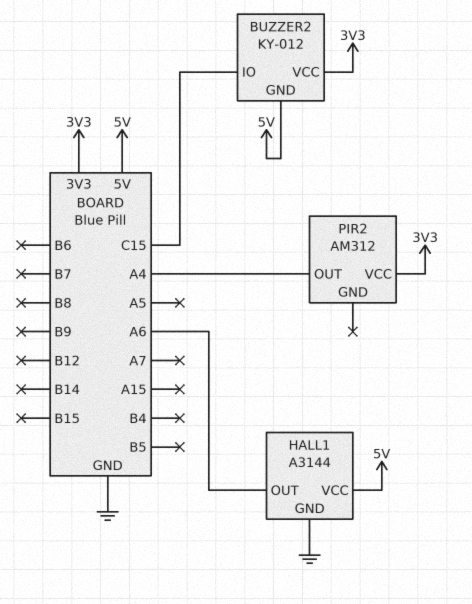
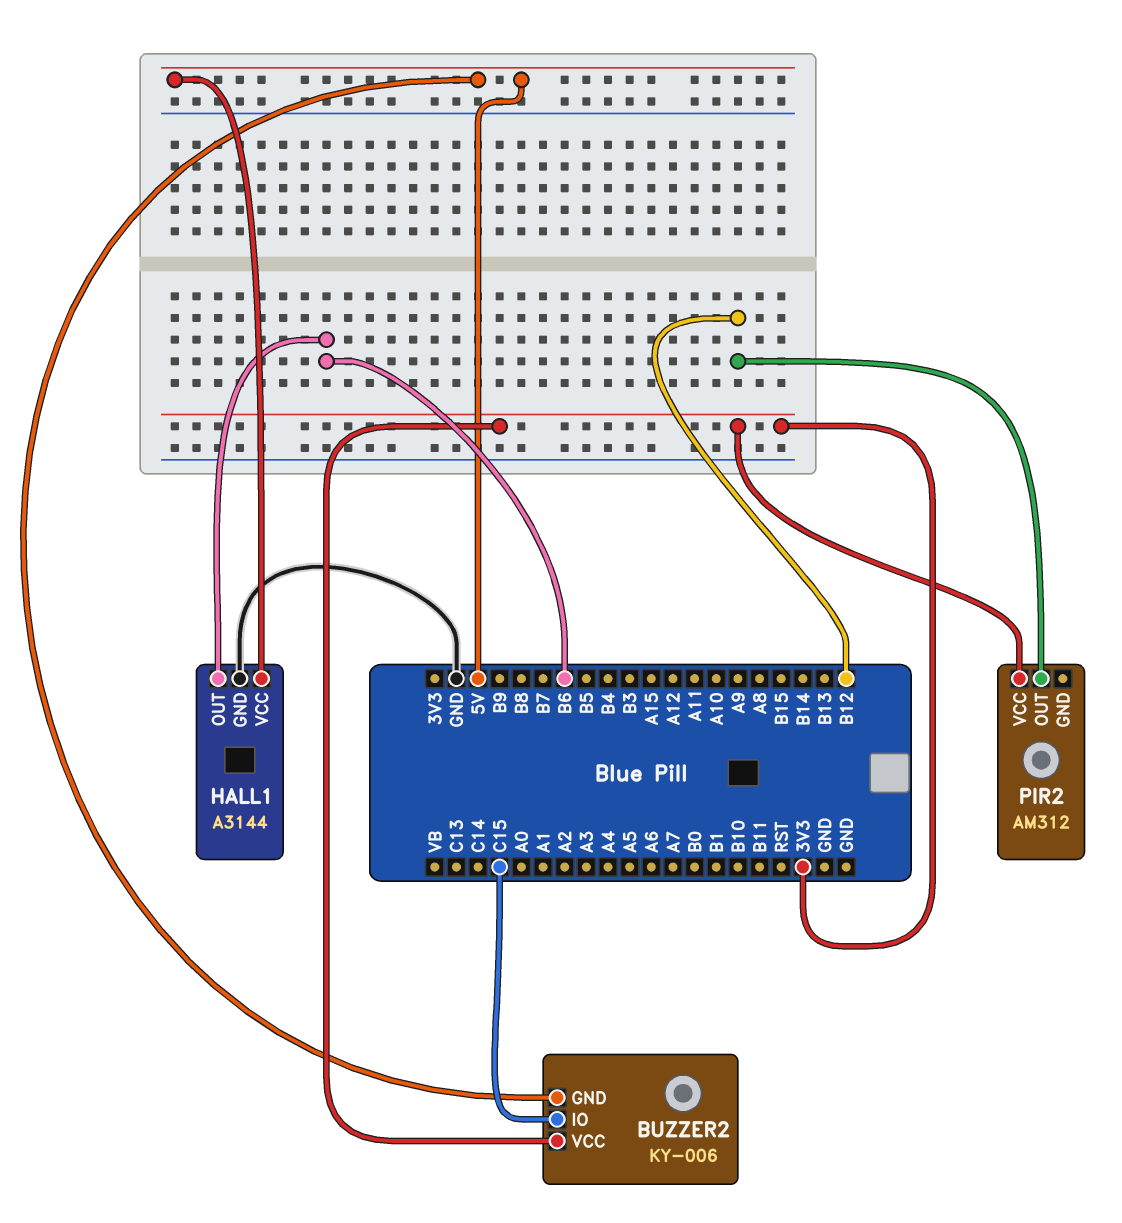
BUZZER2: KY-012 -> KY-006
HALL1 pin OUT: A6 -> B6
PIR2 pin OUT: A4 -> B12

